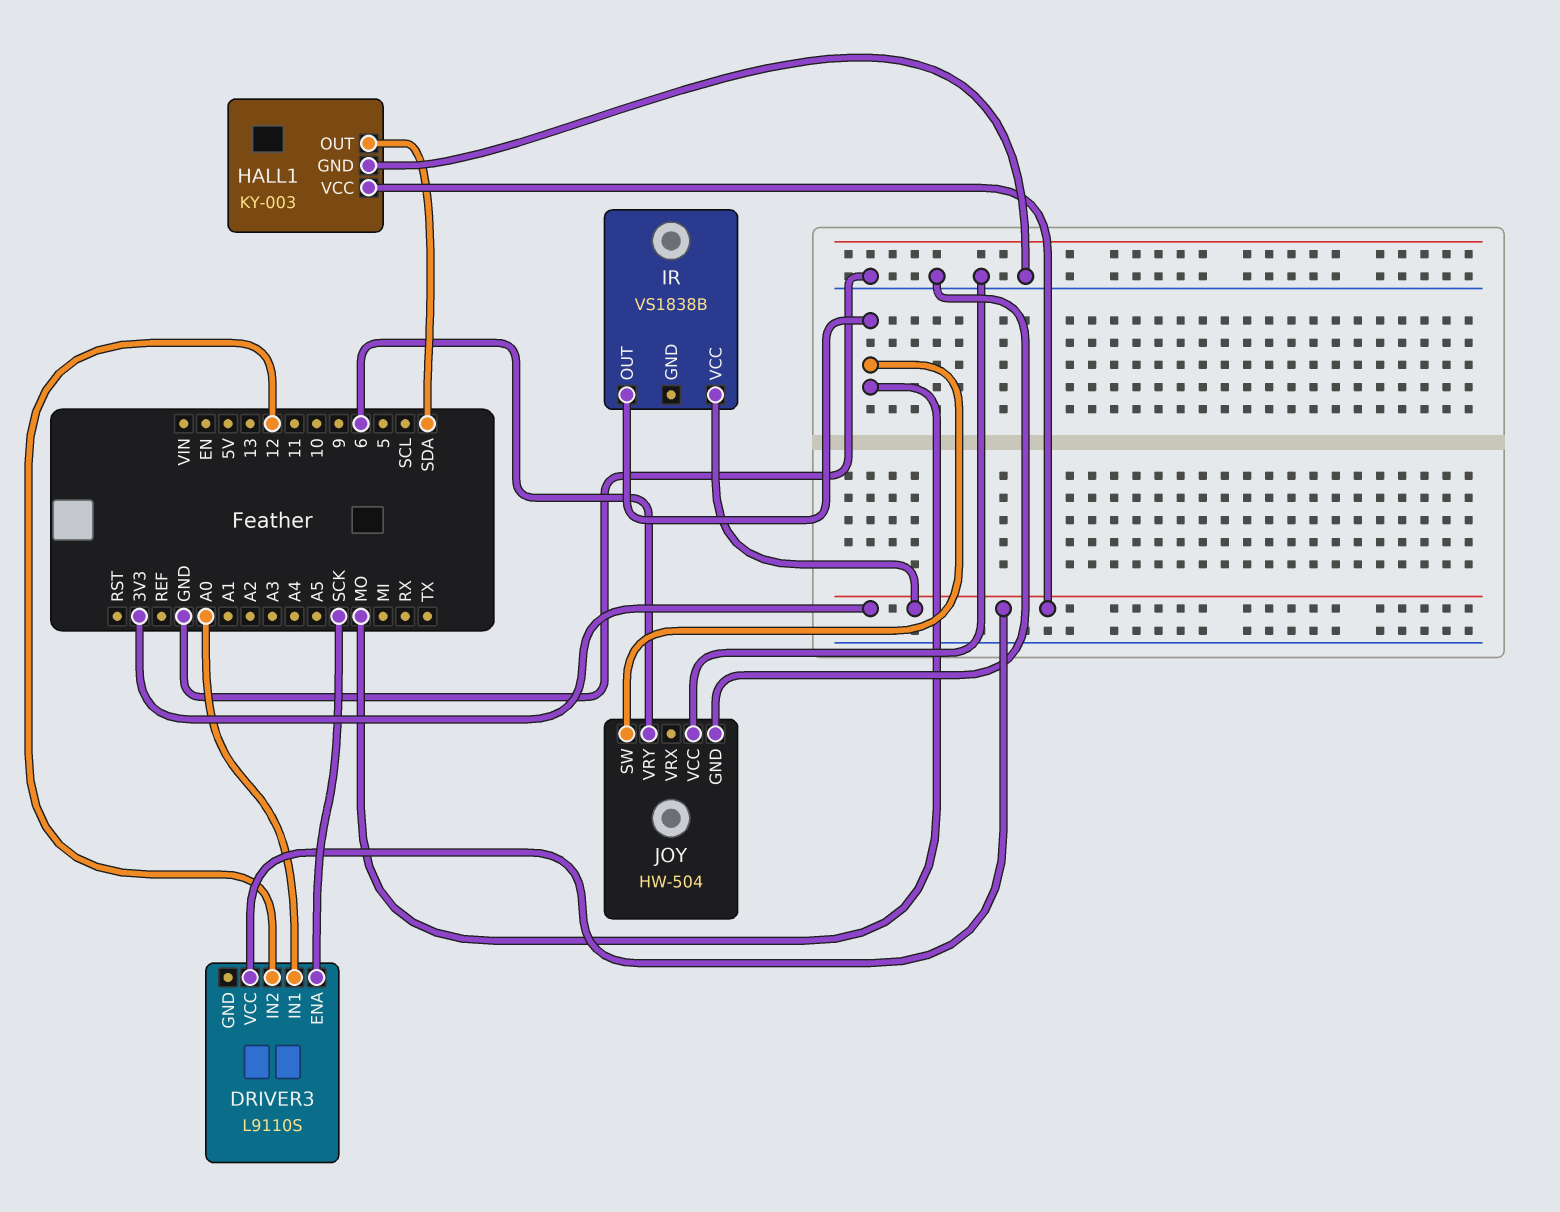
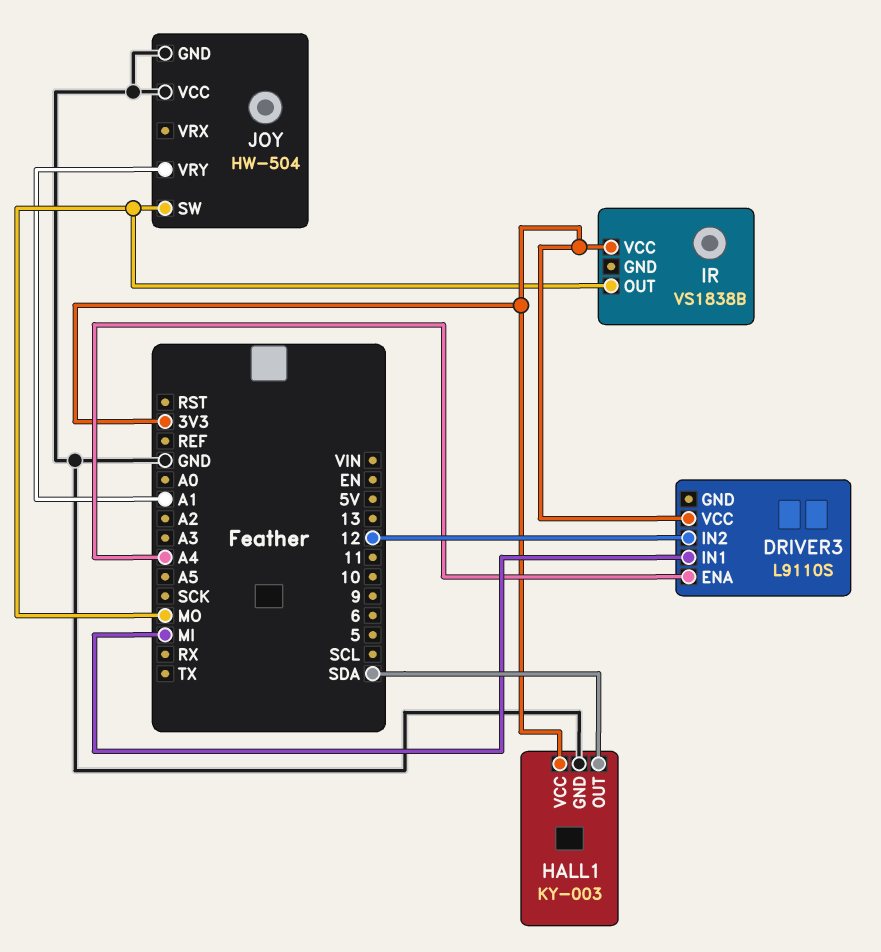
DRIVER3 pin ENA: SCK -> A4
DRIVER3 pin IN1: A0 -> MI
JOY pin VRY: 6 -> A1

